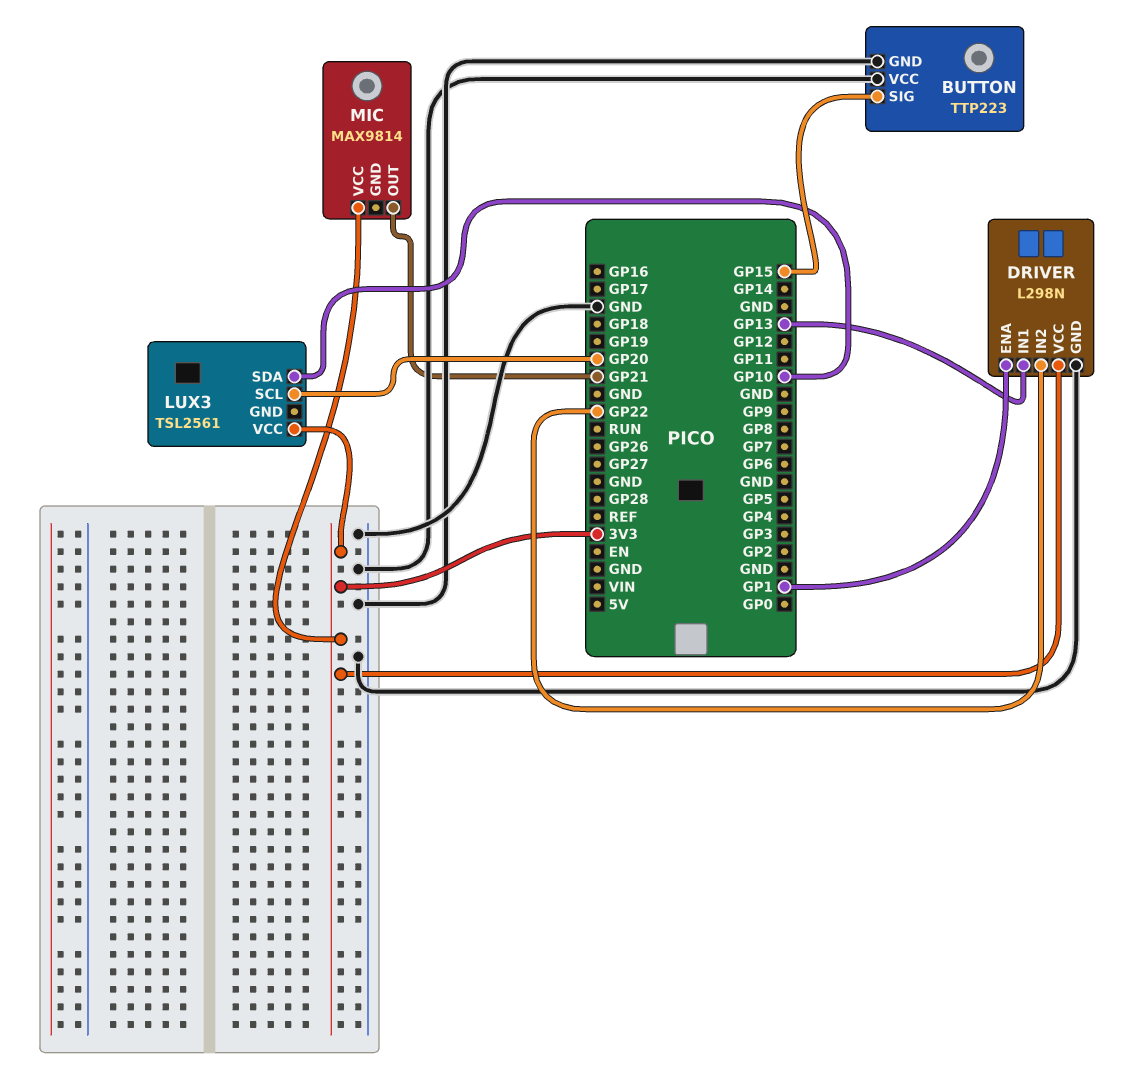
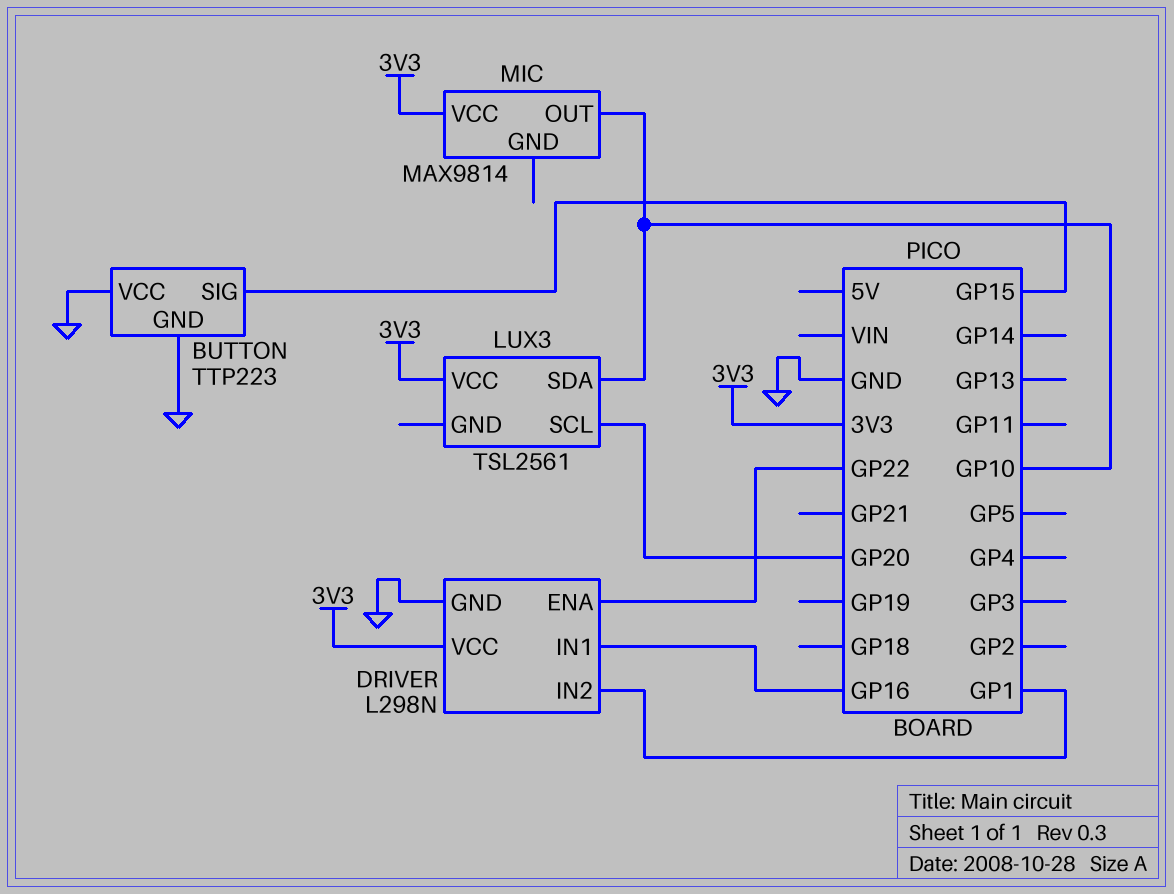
DRIVER pin ENA: GP1 -> GP22
DRIVER pin IN1: GP13 -> GP16
DRIVER pin IN2: GP22 -> GP1
MIC pin OUT: GP21 -> GP10

